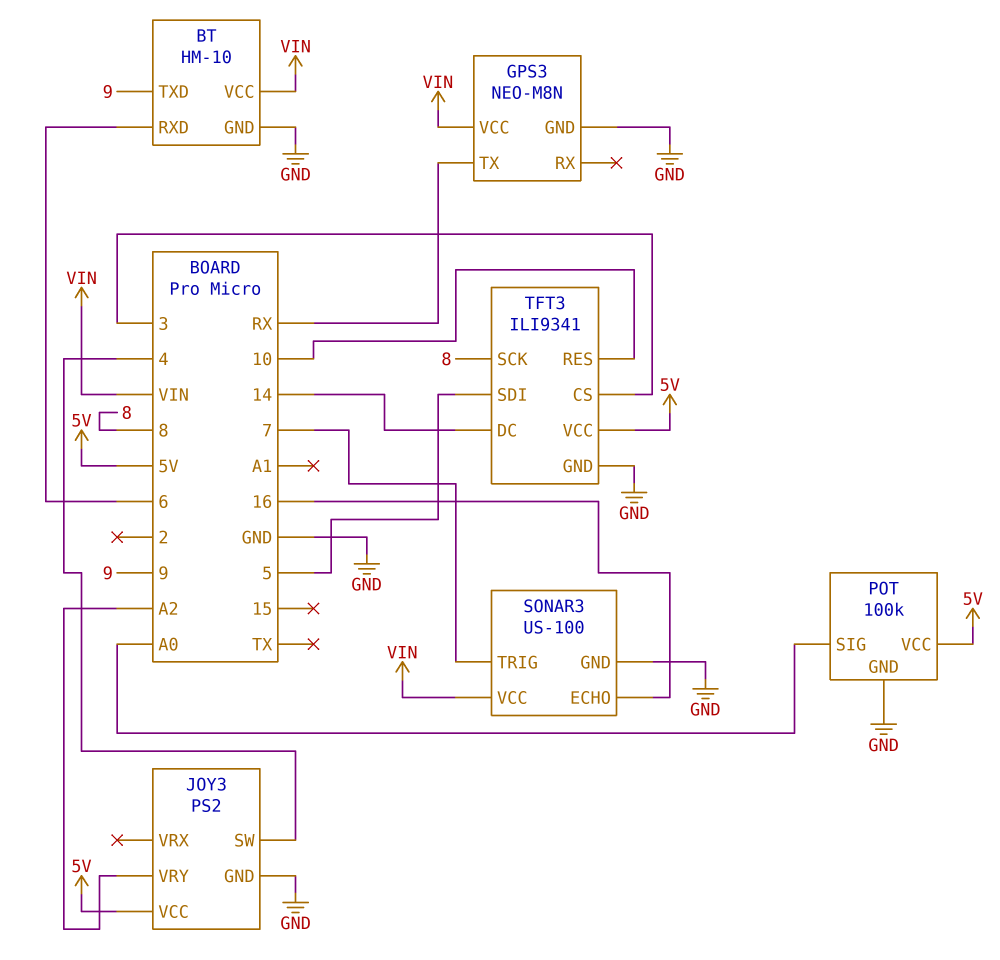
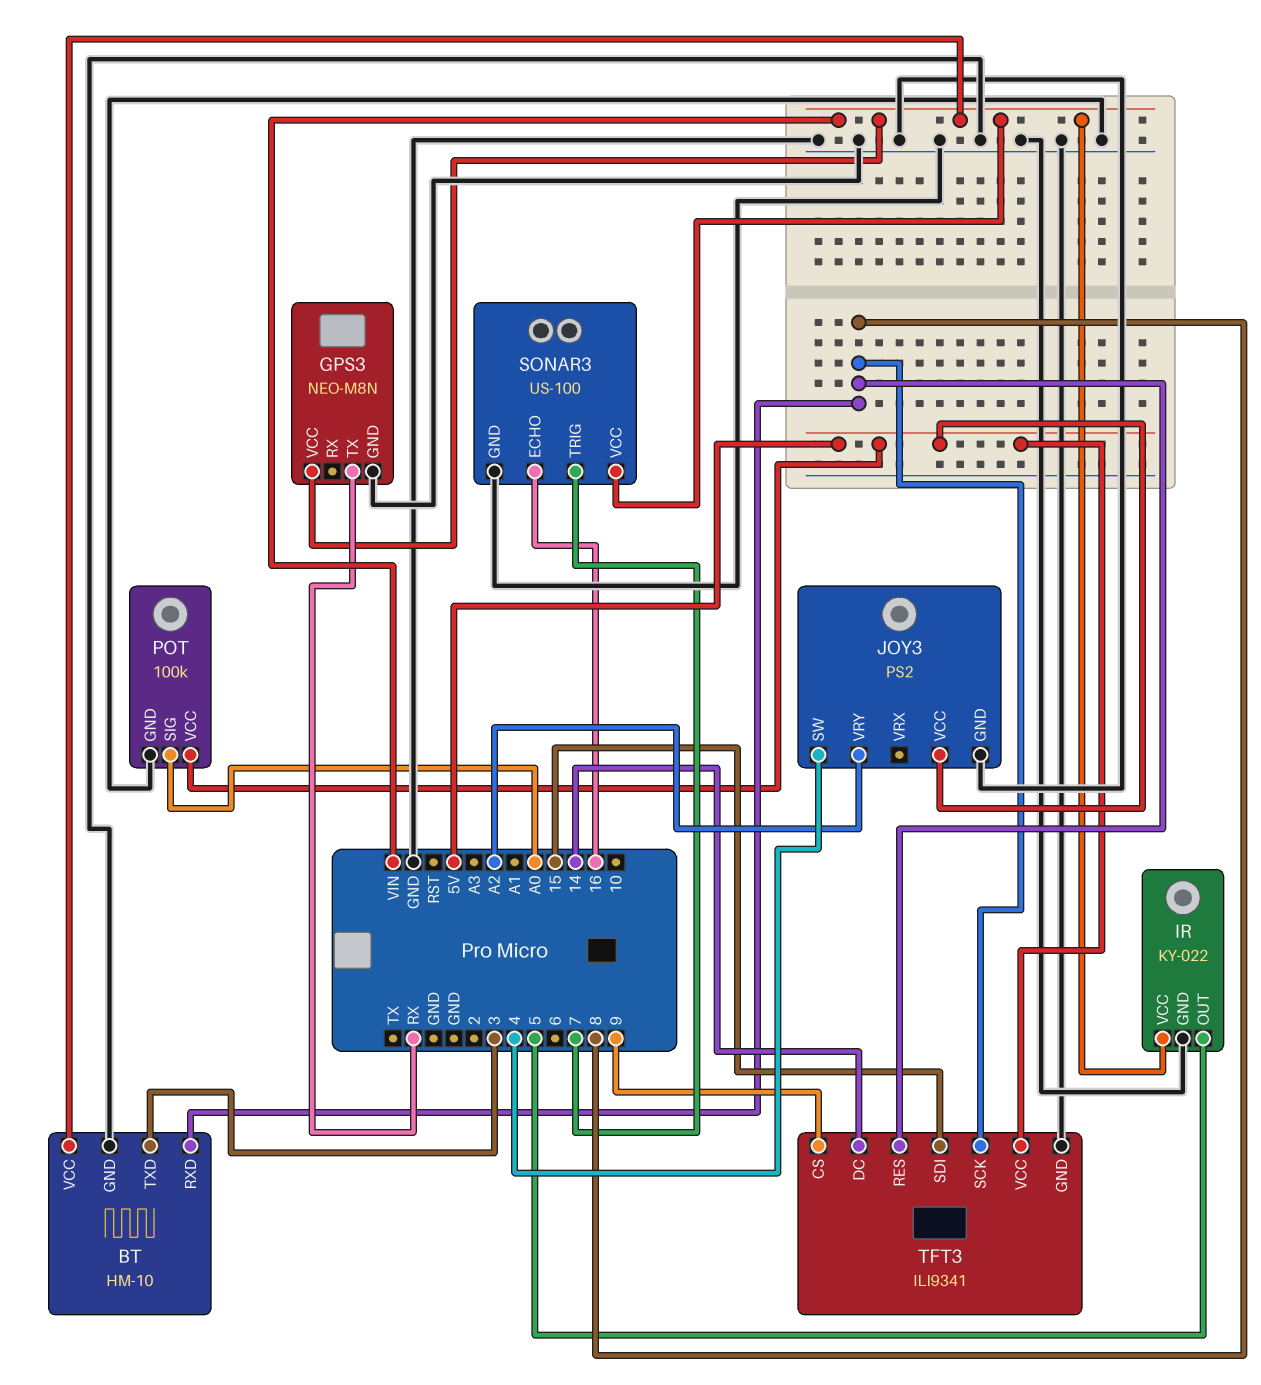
BT pin RXD: 6 -> 8
BT pin TXD: 9 -> 3
IR: none -> KY-022
IR pin GND: none -> GND
IR pin OUT: none -> 5
IR pin VCC: none -> VIN
TFT3 pin CS: 3 -> 9
TFT3 pin RES: 10 -> 8
TFT3 pin SDI: 5 -> 15

